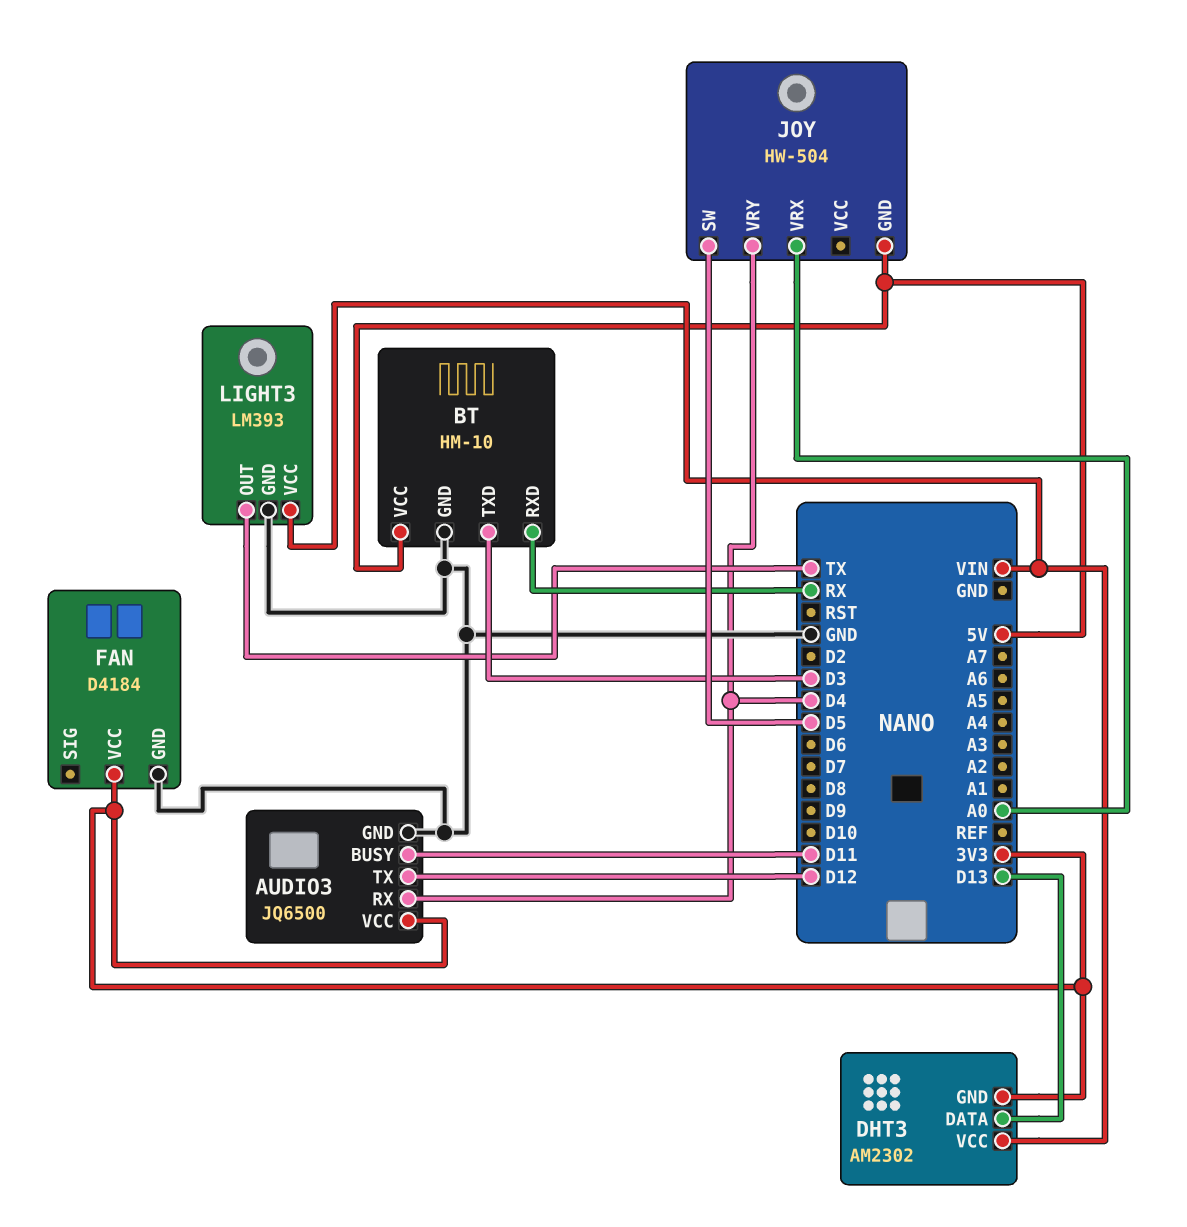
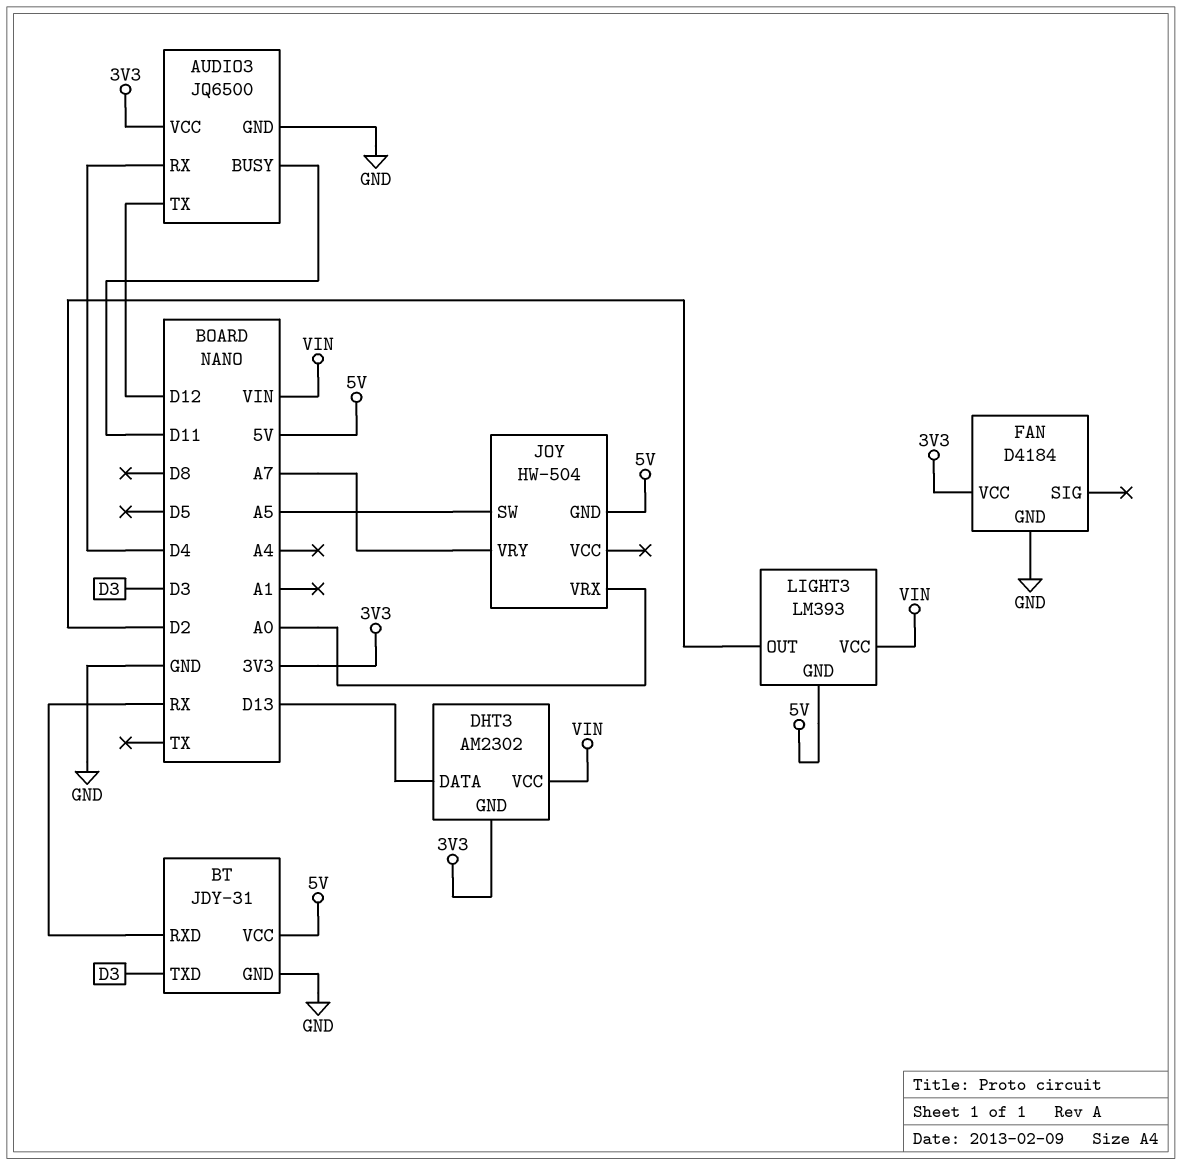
BT: HM-10 -> JDY-31
JOY pin SW: D5 -> A5
JOY pin VRY: D4 -> A7
LIGHT3 pin GND: GND -> 5V
LIGHT3 pin OUT: TX -> D2

